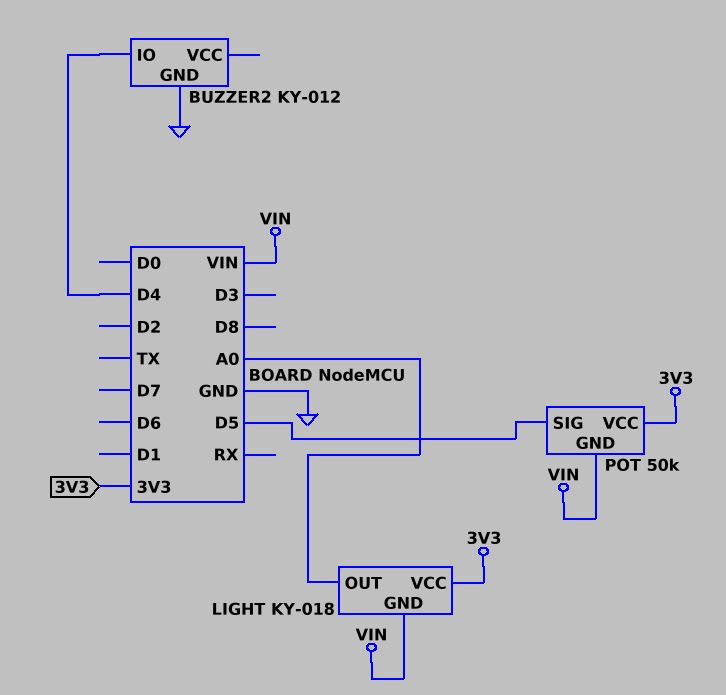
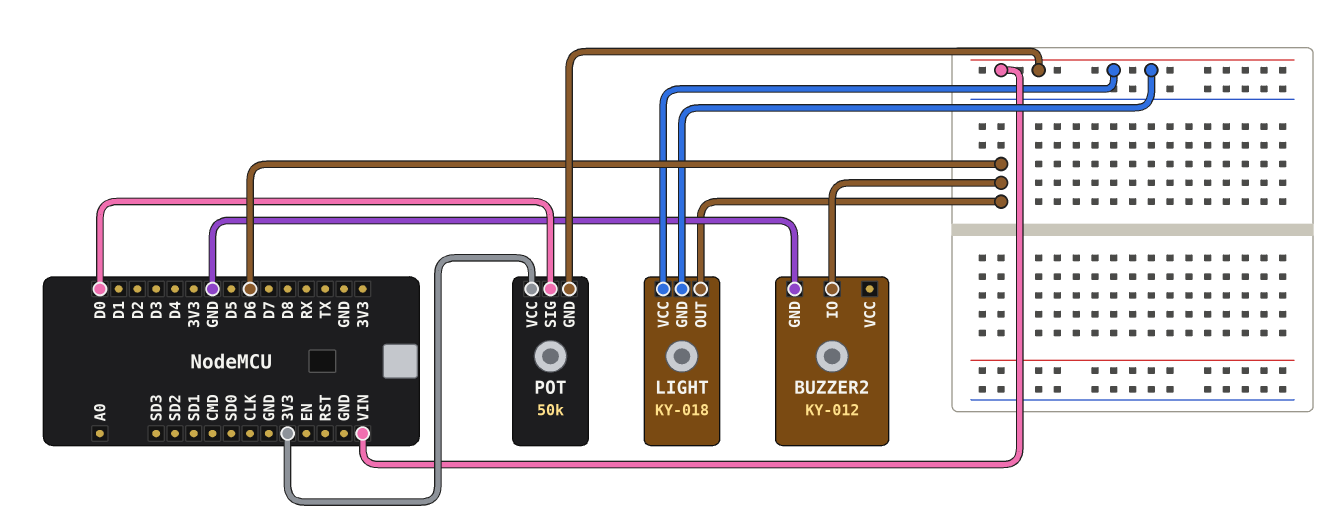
BUZZER2 pin IO: D4 -> D6
LIGHT pin OUT: A0 -> D6
LIGHT pin VCC: 3V3 -> VIN
POT pin SIG: D5 -> D0

